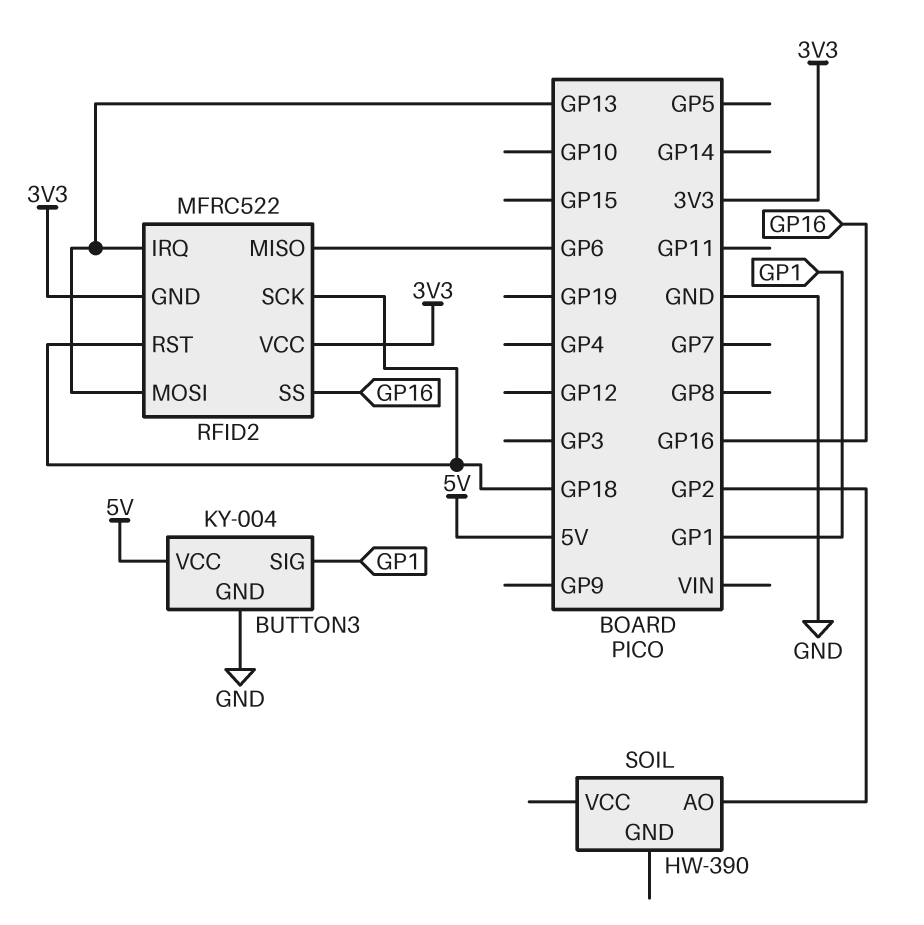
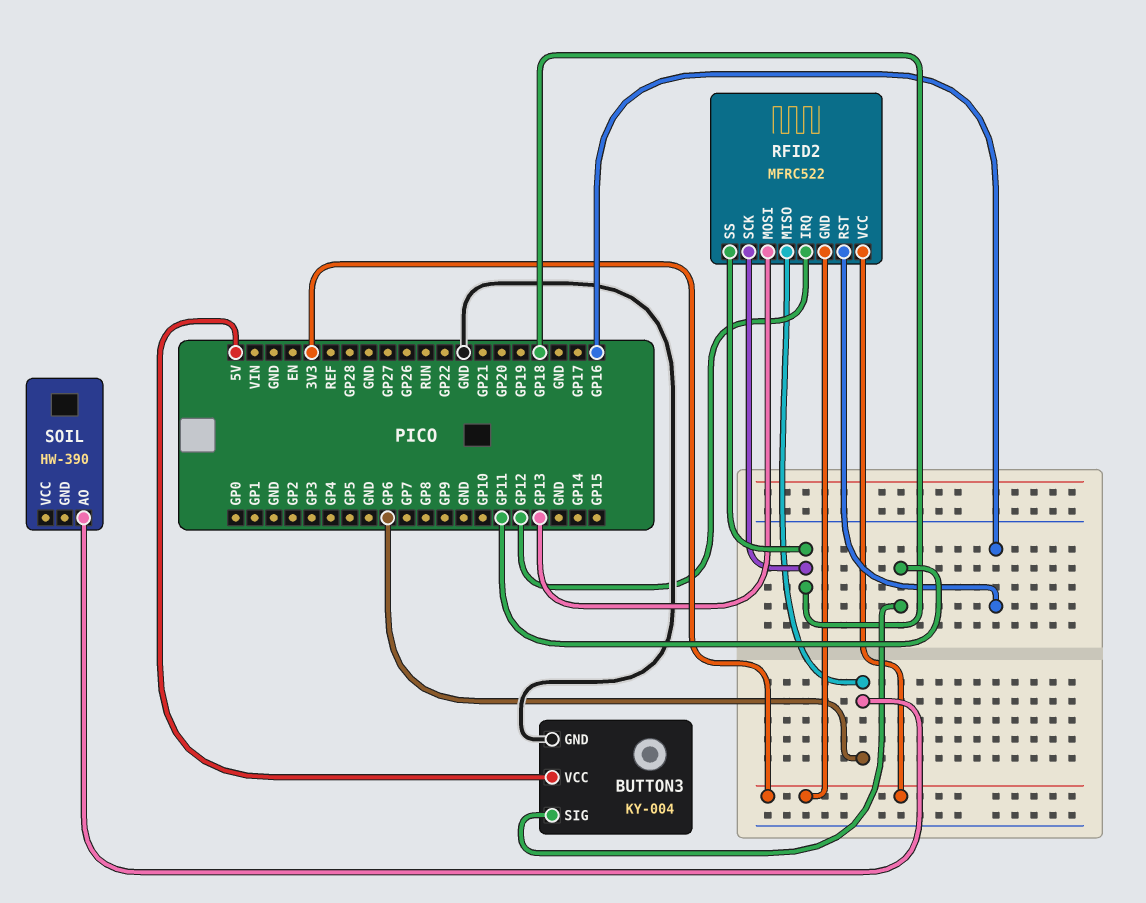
BUTTON3 pin SIG: GP1 -> GP11
RFID2 pin IRQ: GP13 -> GP12
RFID2 pin RST: GP18 -> GP16
RFID2 pin SS: GP16 -> GP18
SOIL pin AO: GP2 -> GP6

